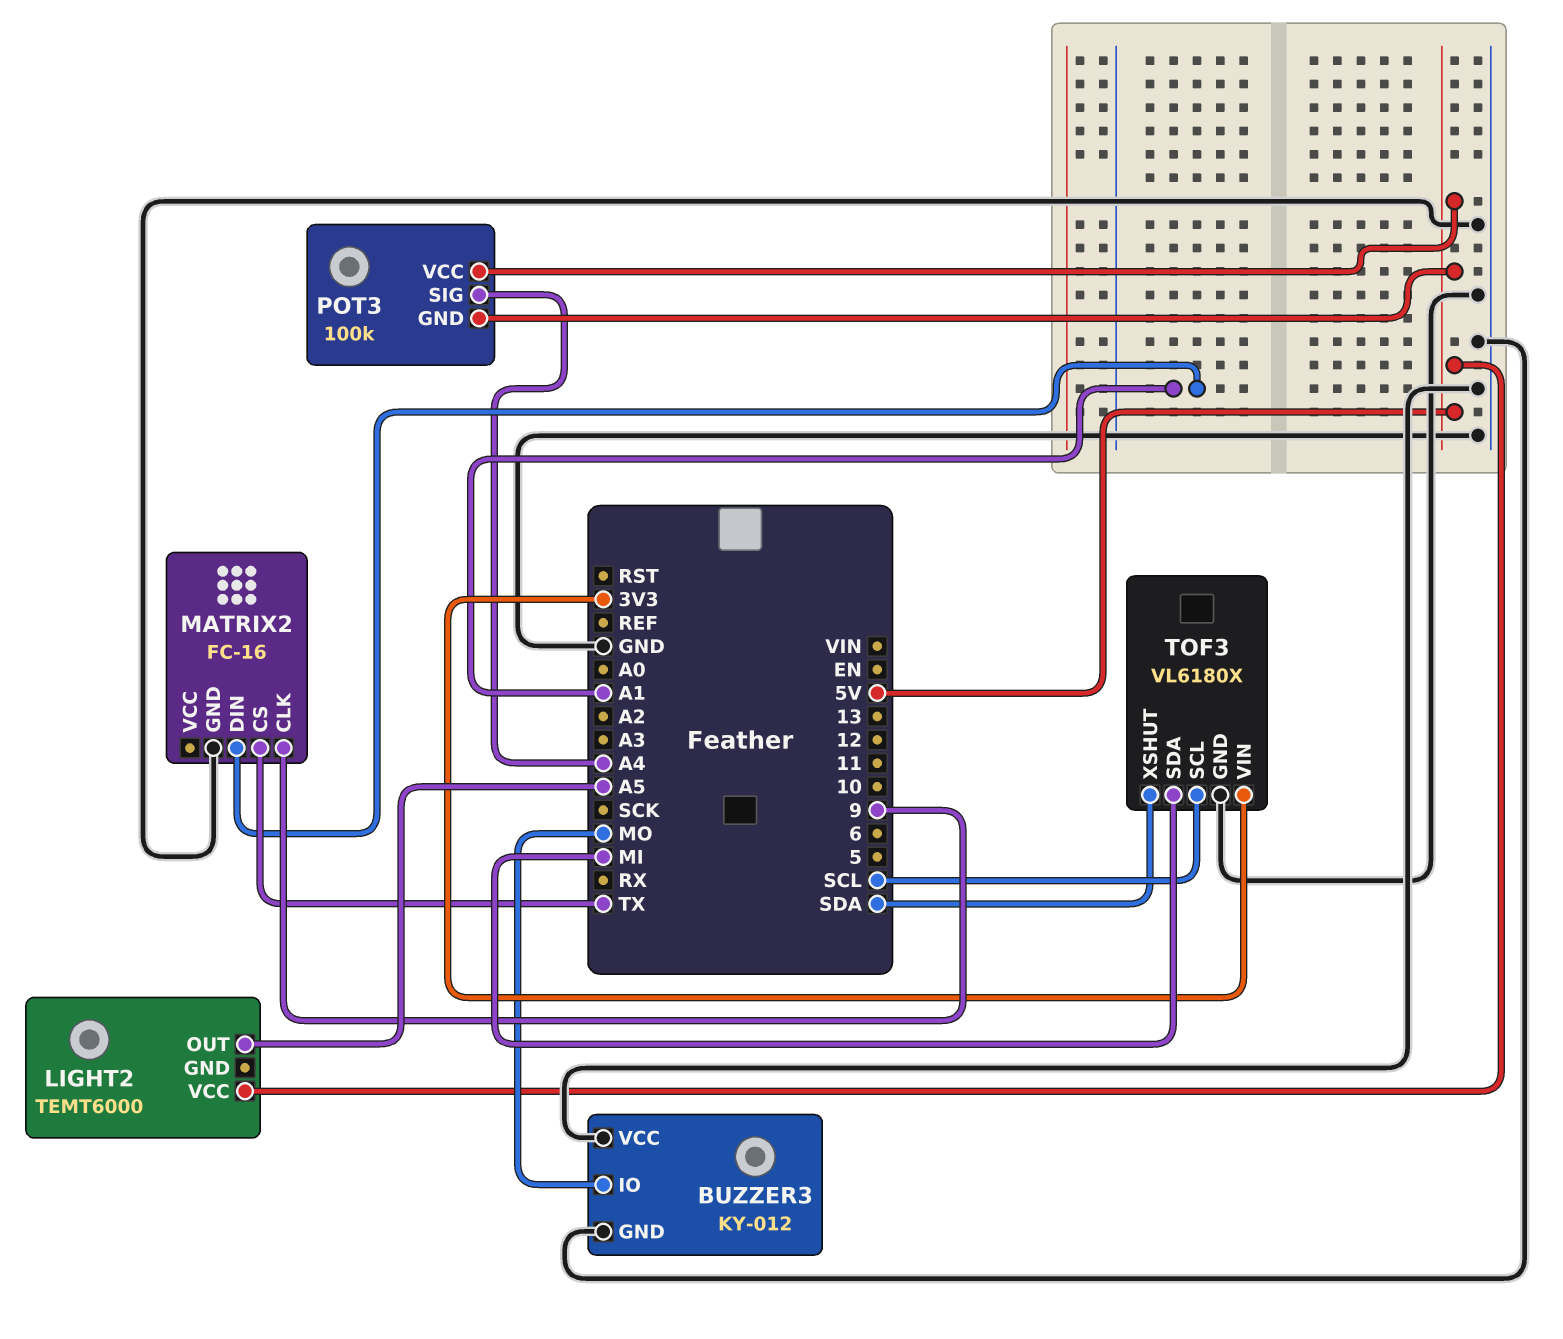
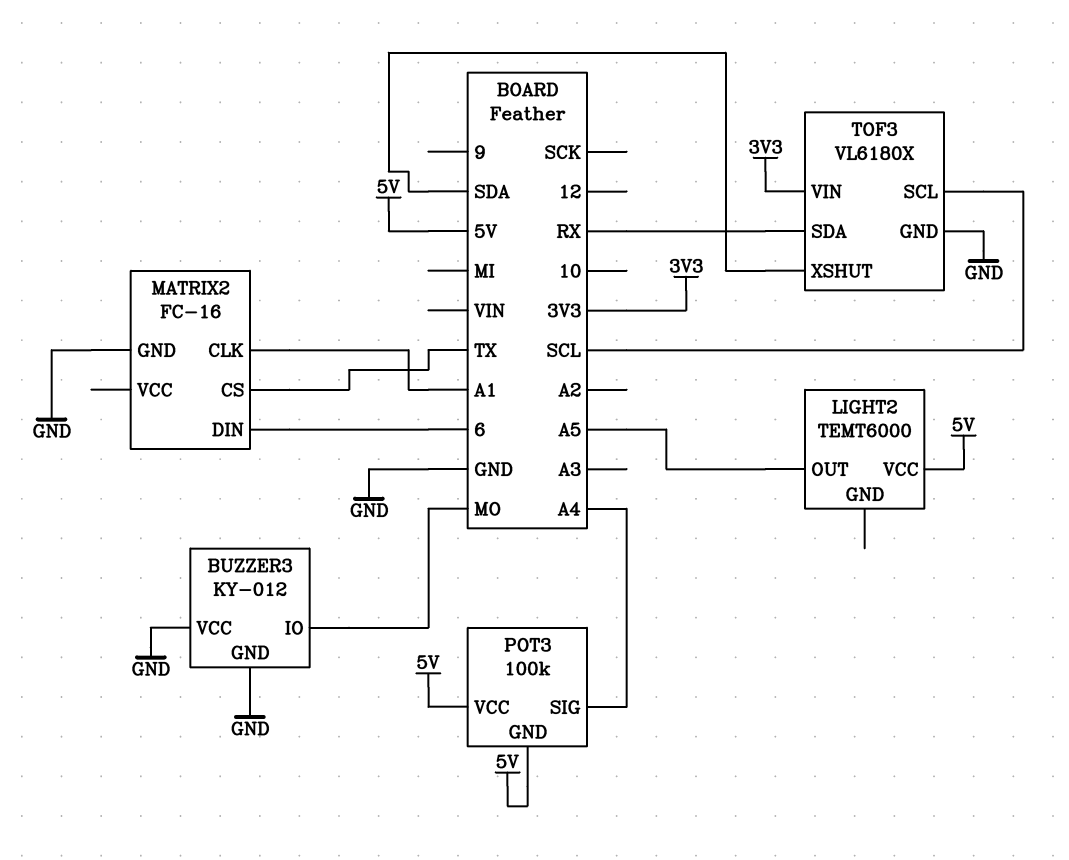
MATRIX2 pin CLK: 9 -> A1
MATRIX2 pin DIN: A1 -> 6
TOF3 pin SDA: MI -> RX

